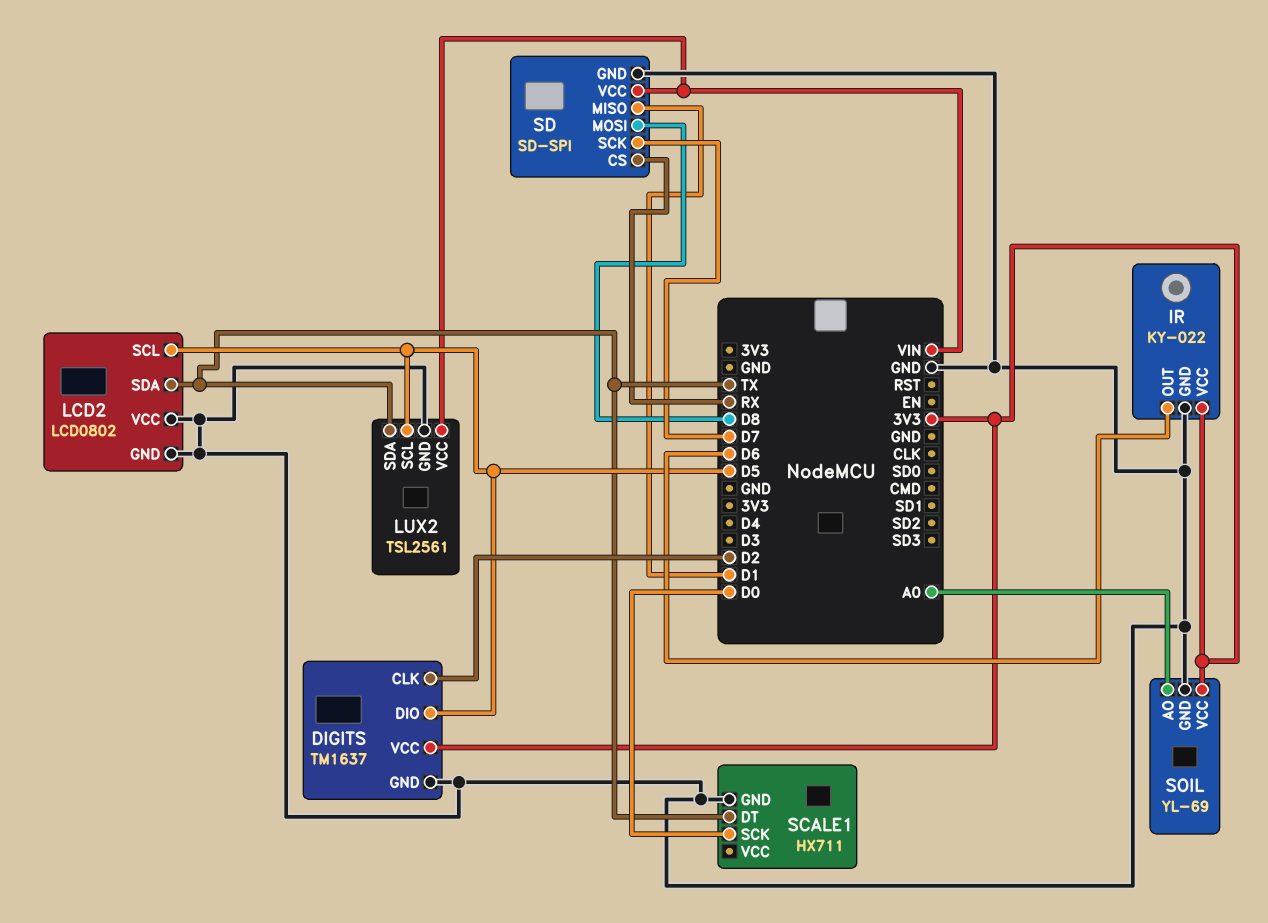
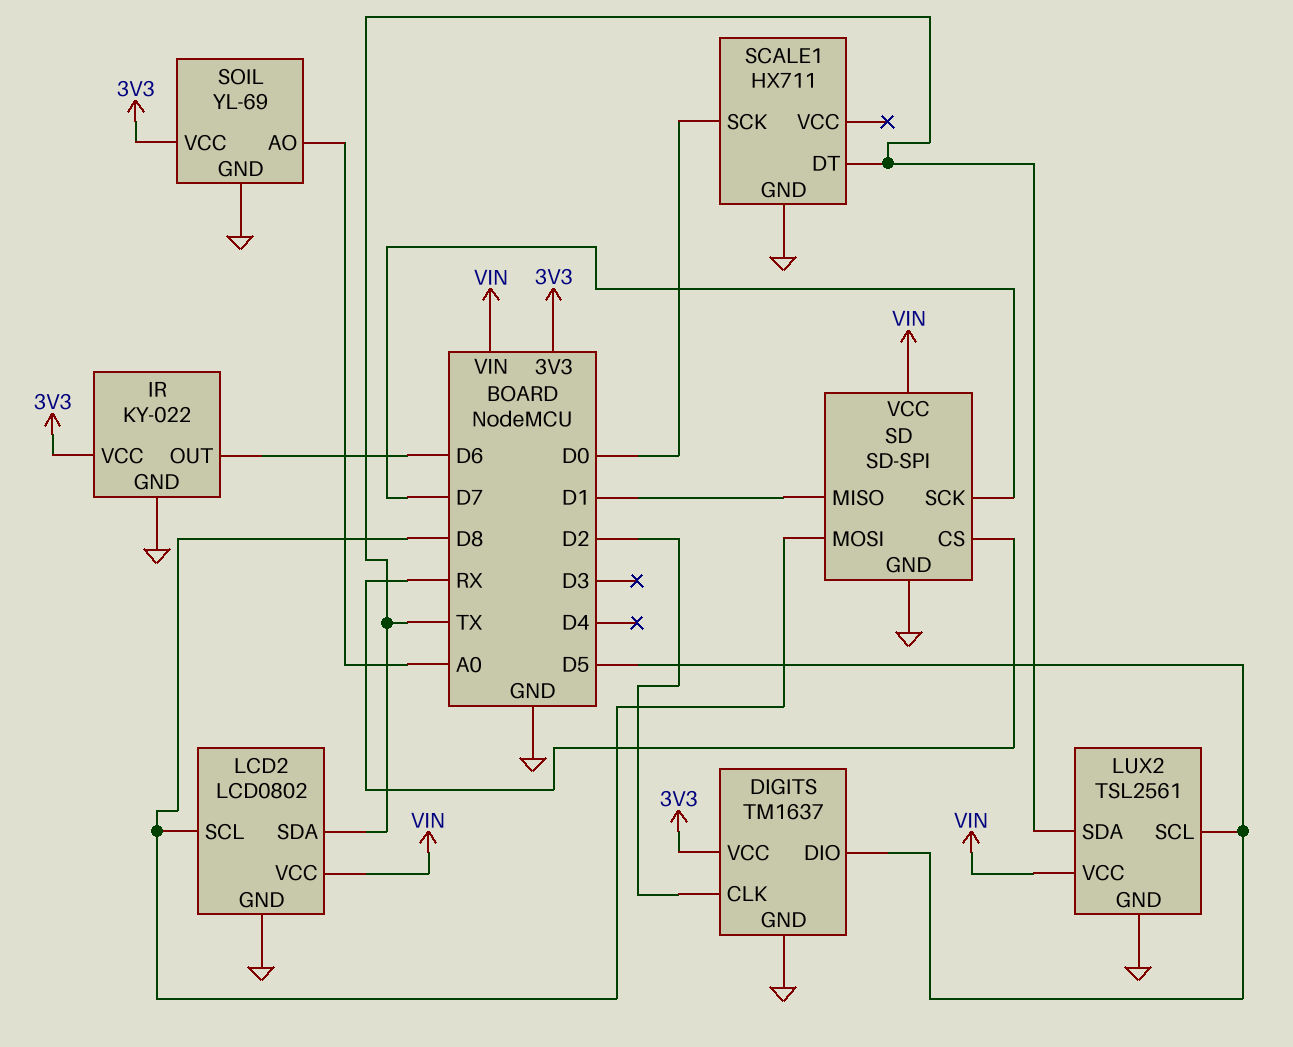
LCD2 pin SCL: D5 -> D8
LCD2 pin VCC: GND -> VIN

